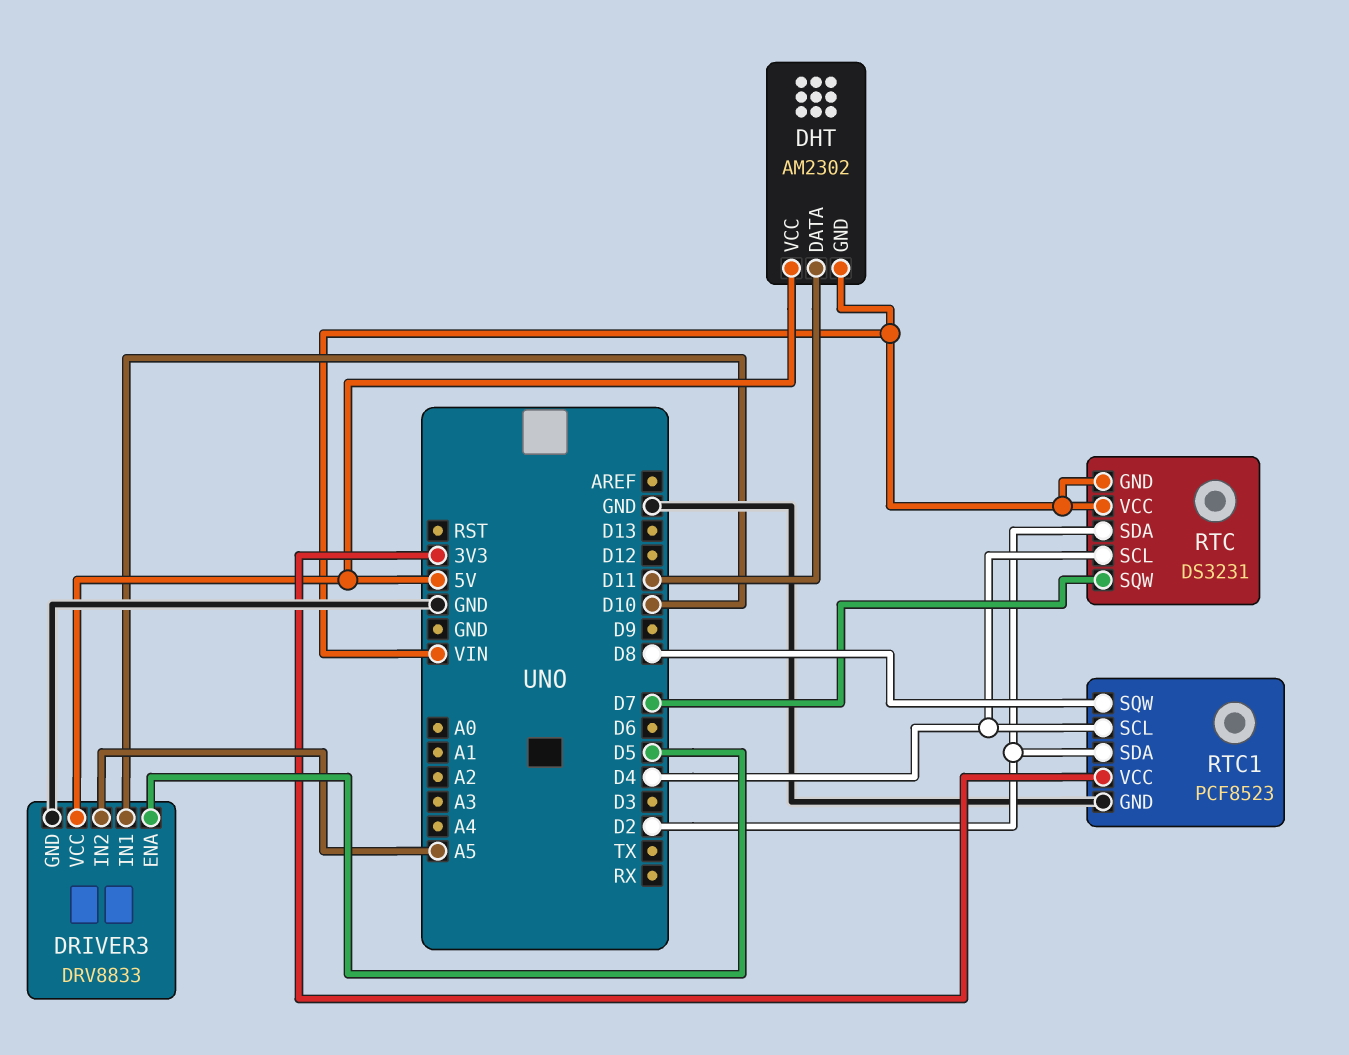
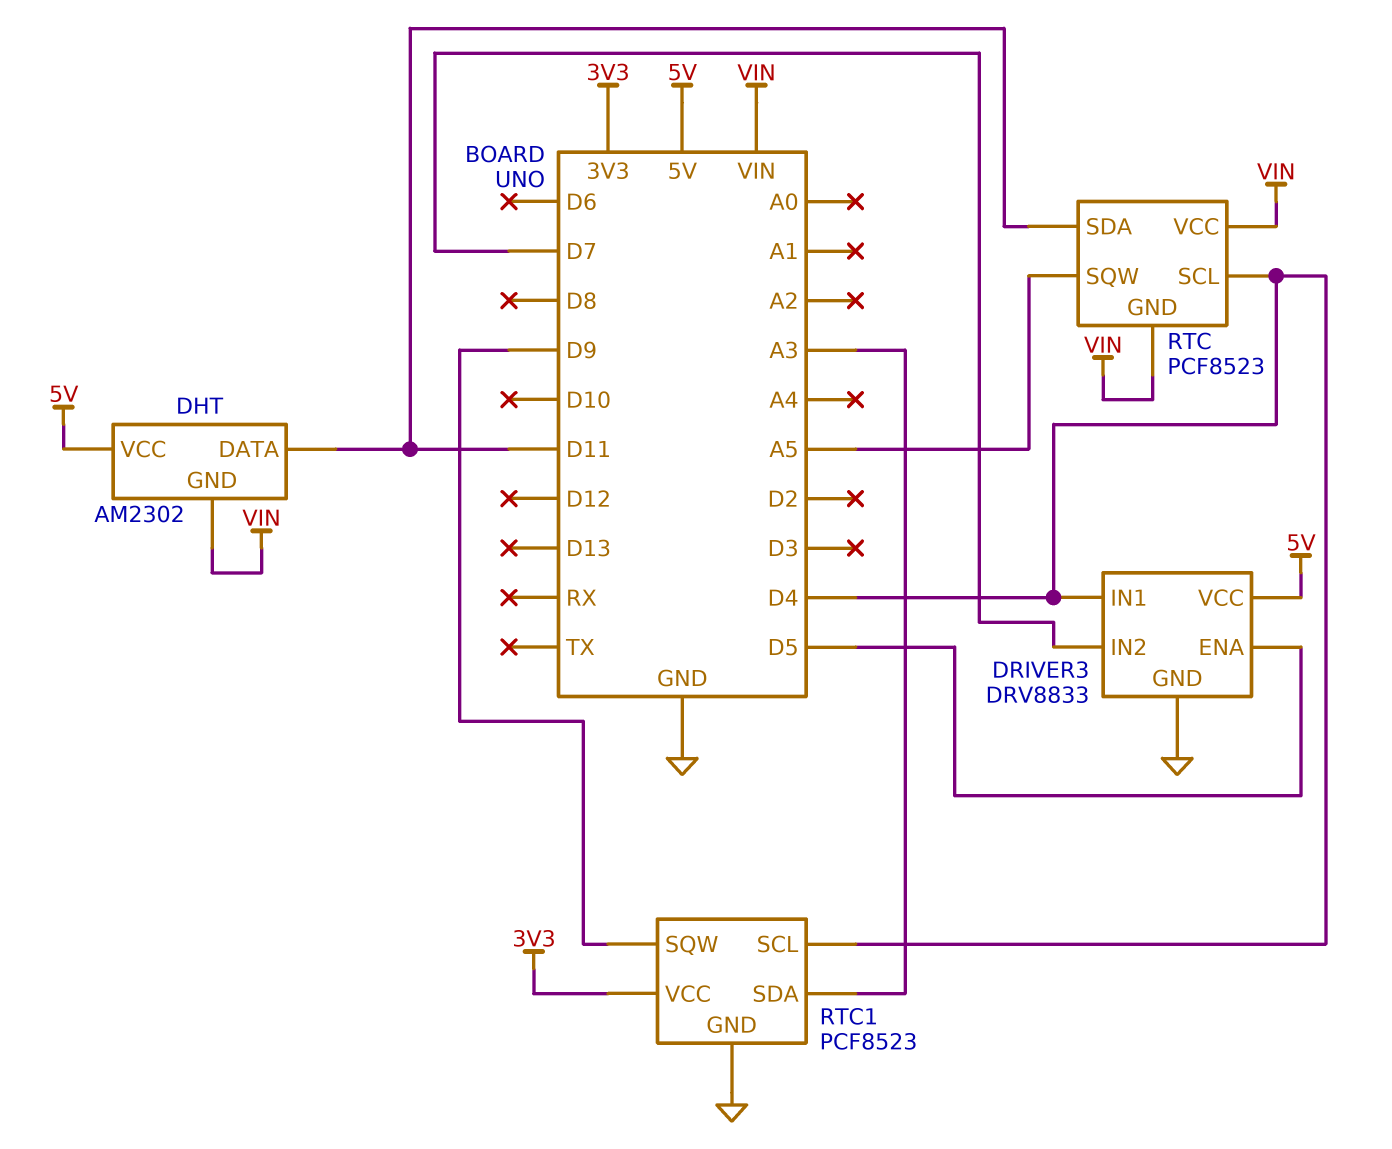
DRIVER3 pin IN1: D10 -> D4
DRIVER3 pin IN2: A5 -> D7
RTC: DS3231 -> PCF8523
RTC pin SDA: D2 -> D11
RTC pin SQW: D7 -> A5
RTC1 pin SDA: D2 -> A3
RTC1 pin SQW: D8 -> D9

